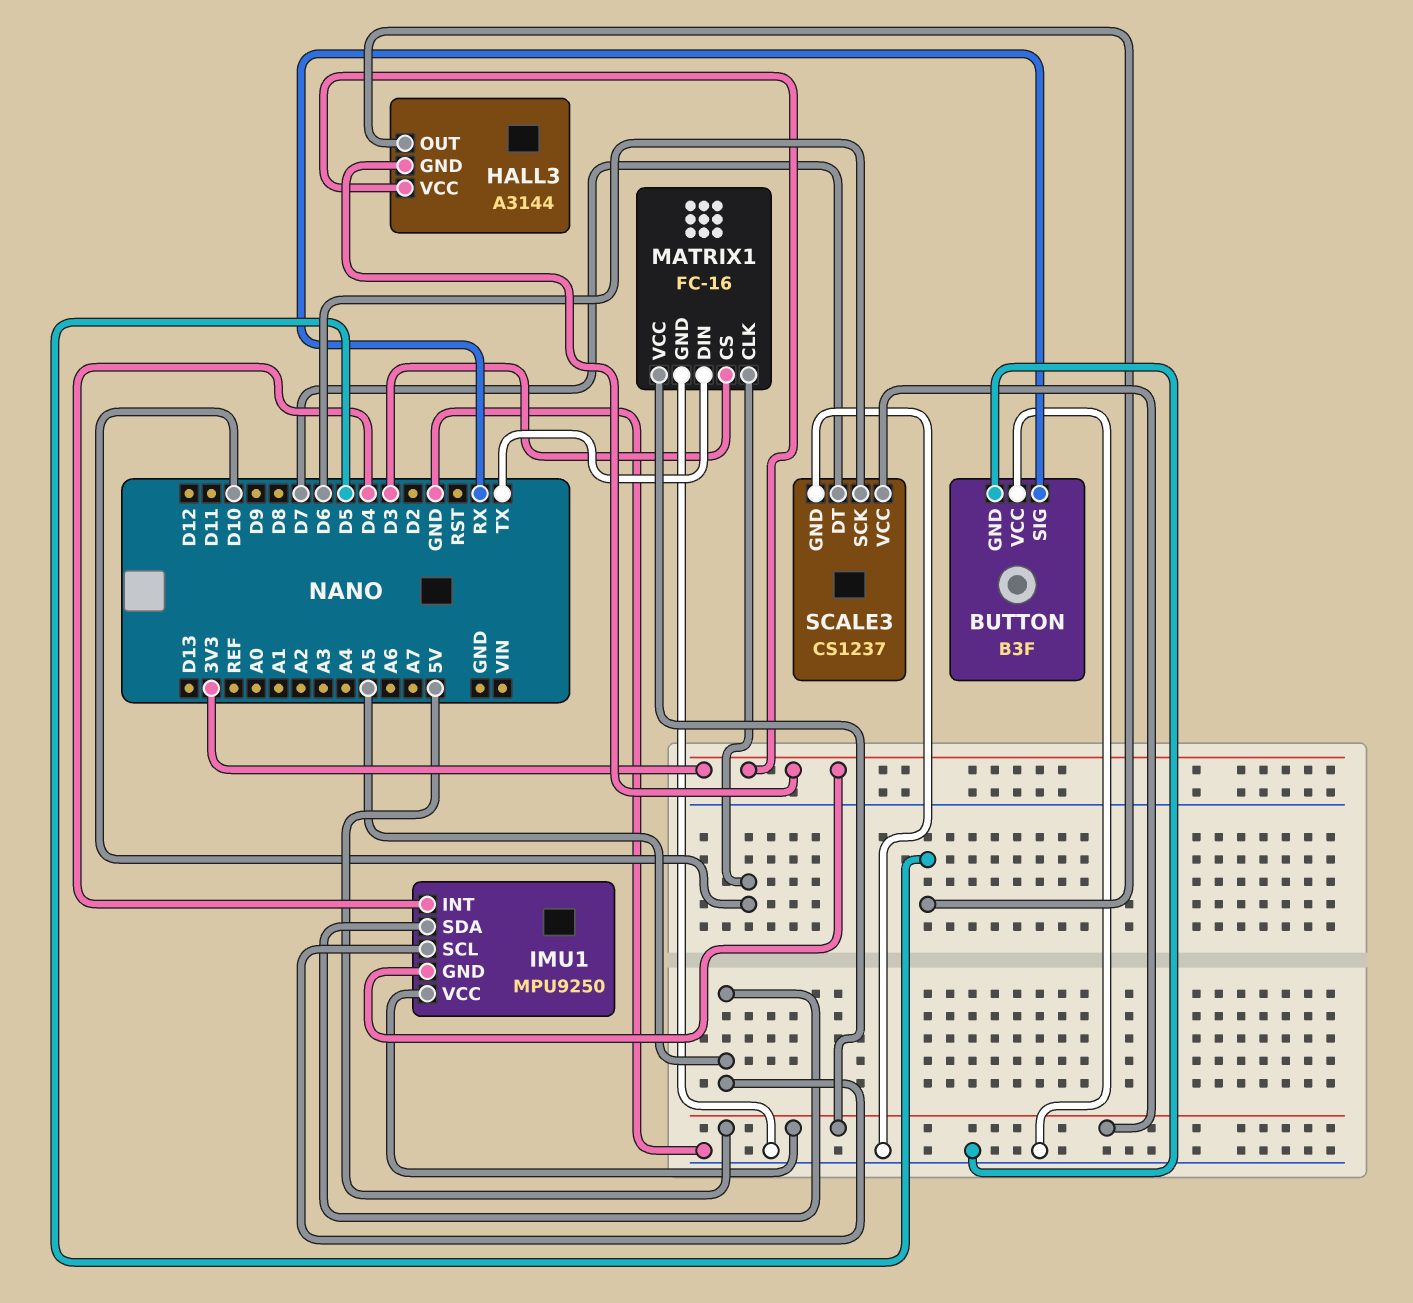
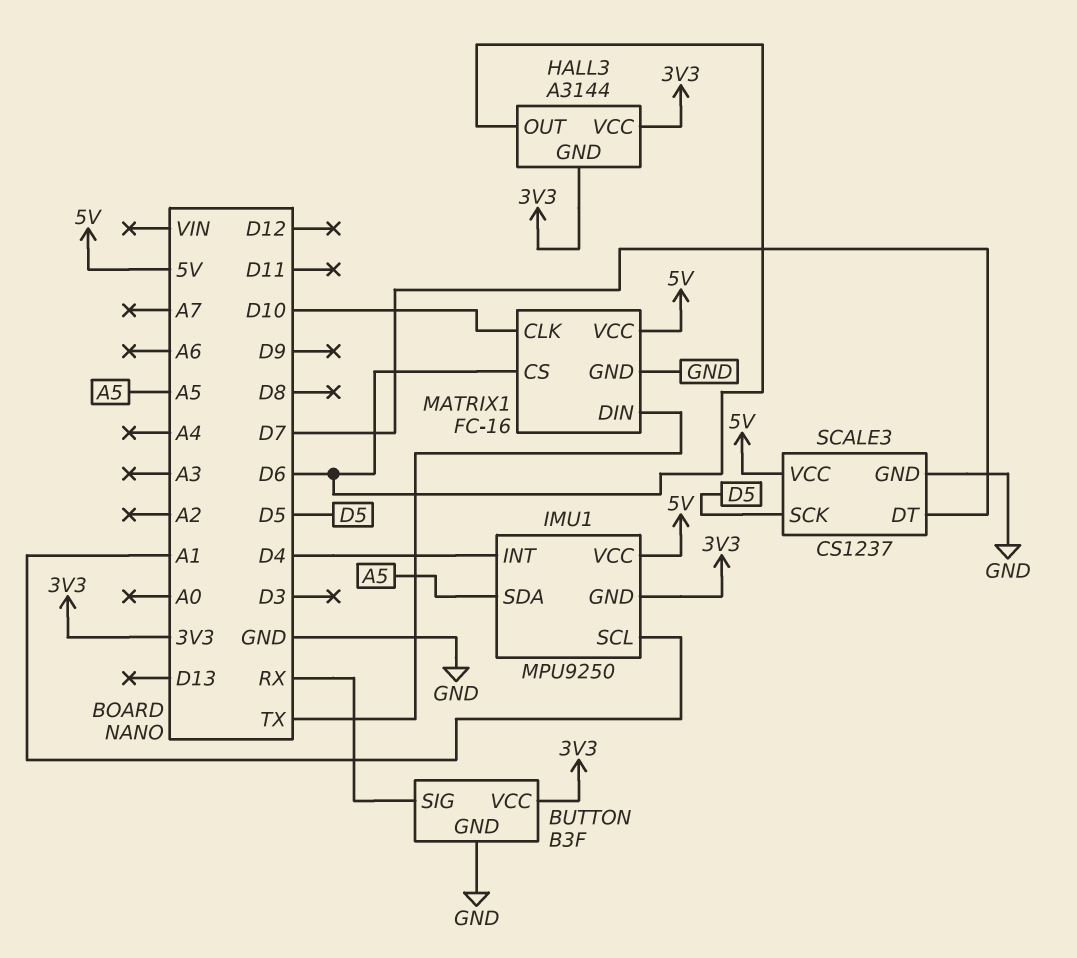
BUTTON pin VCC: GND -> 3V3
HALL3 pin OUT: D5 -> D6
IMU1 pin SCL: A5 -> A1
MATRIX1 pin CS: D3 -> D6
SCALE3 pin SCK: D6 -> D5

